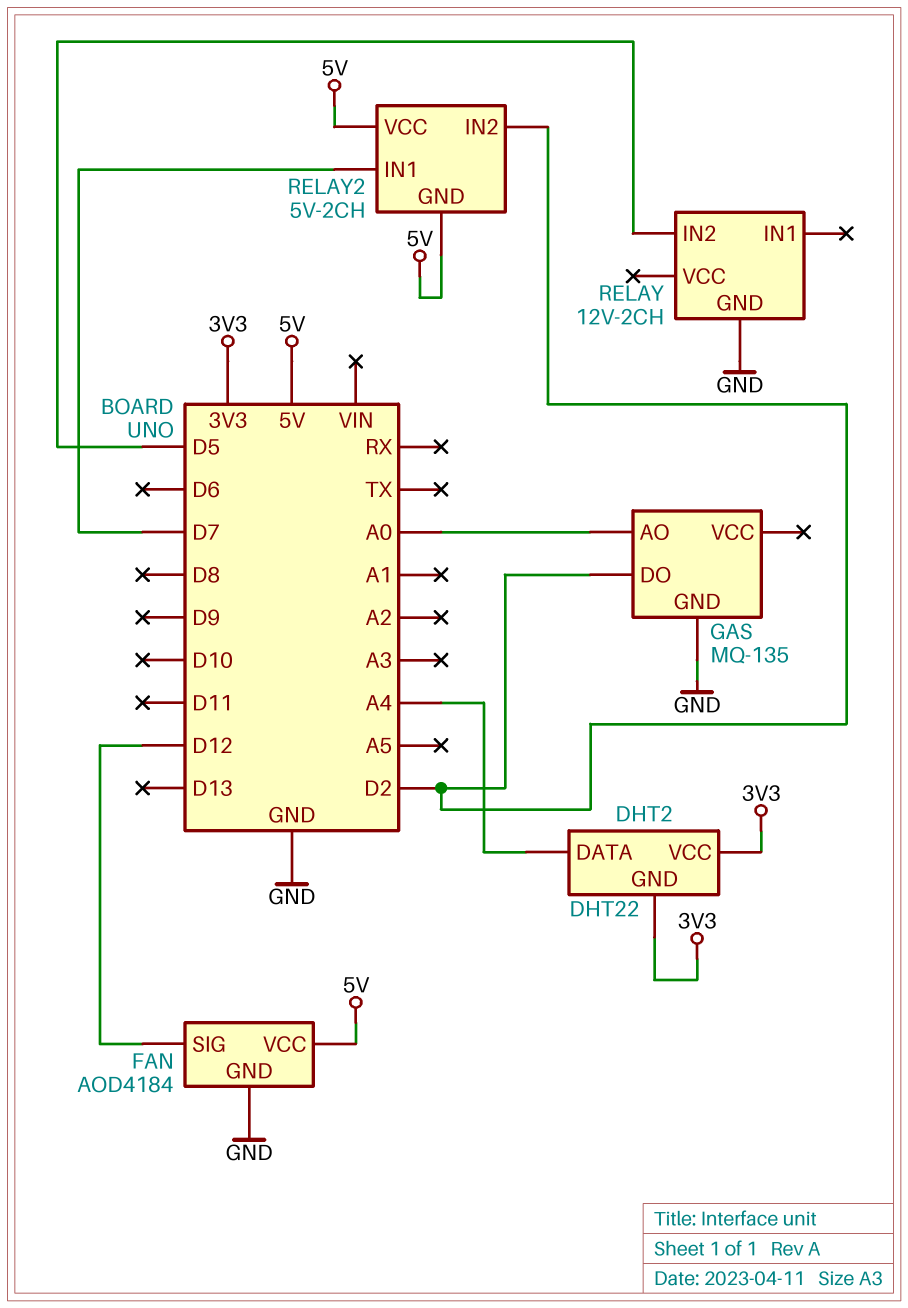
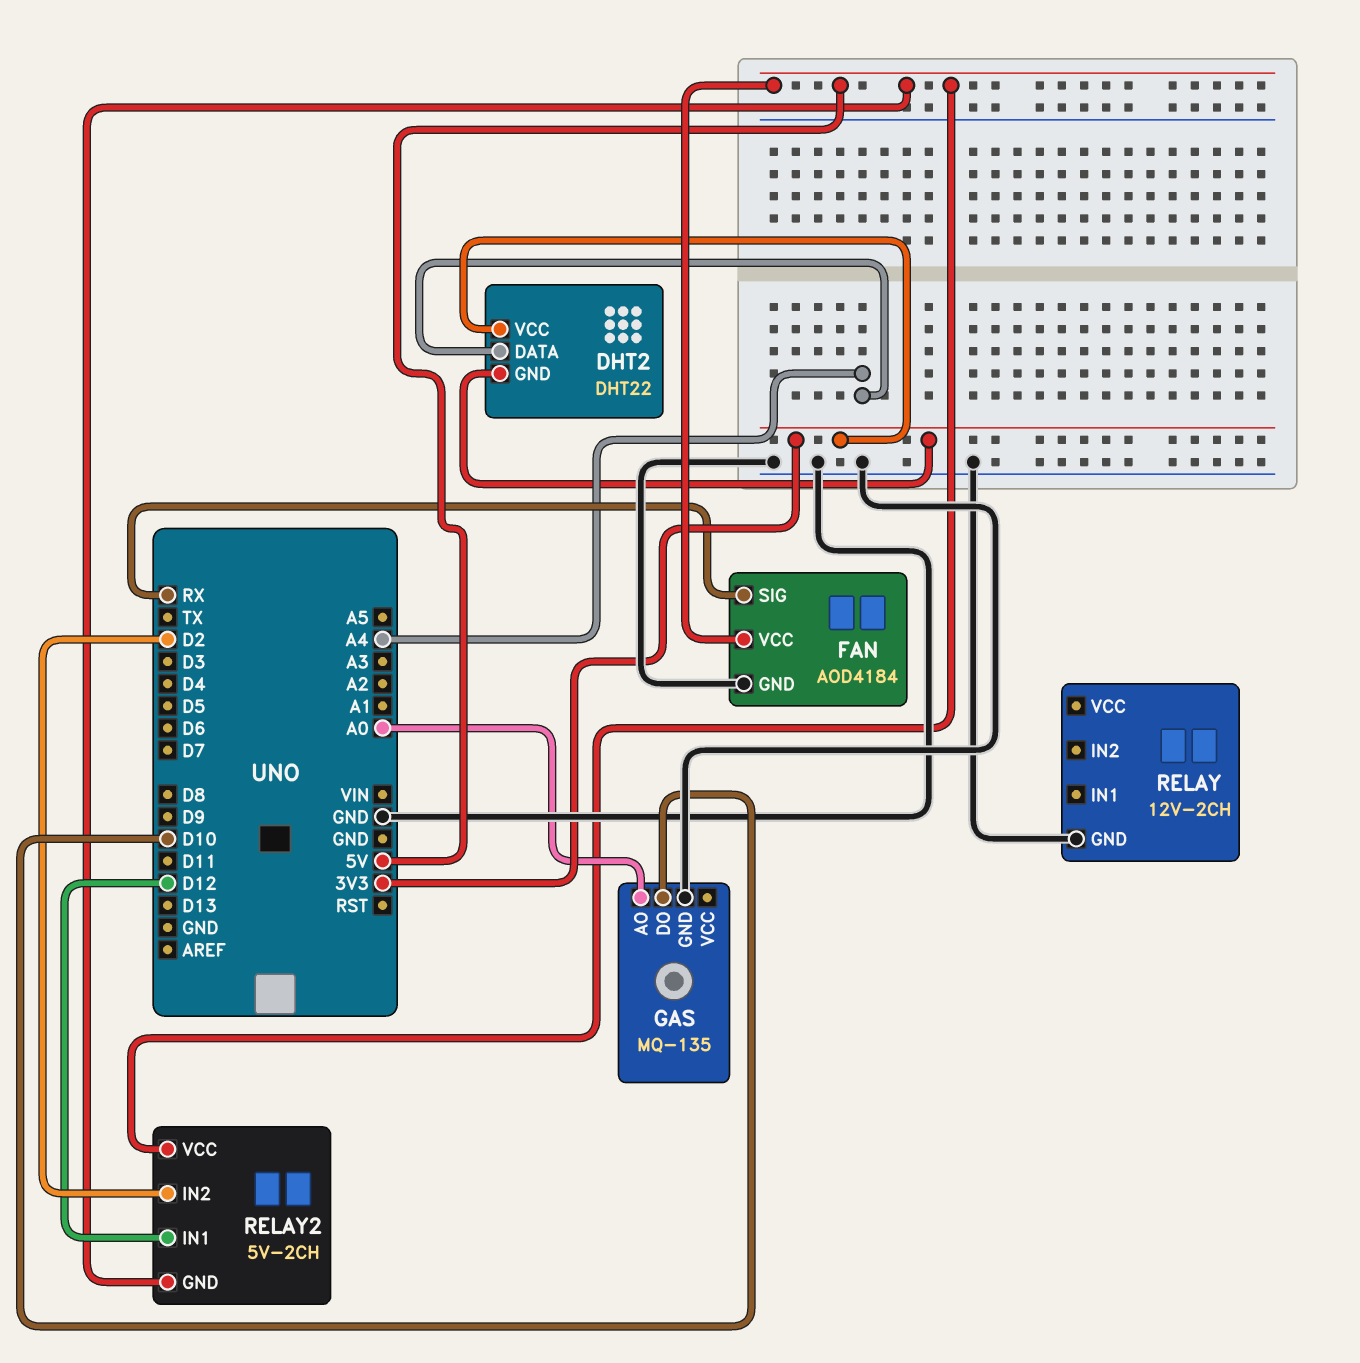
FAN pin SIG: D12 -> RX
GAS pin DO: D2 -> D10
RELAY pin IN2: D5 -> none
RELAY2 pin IN1: D7 -> D12

